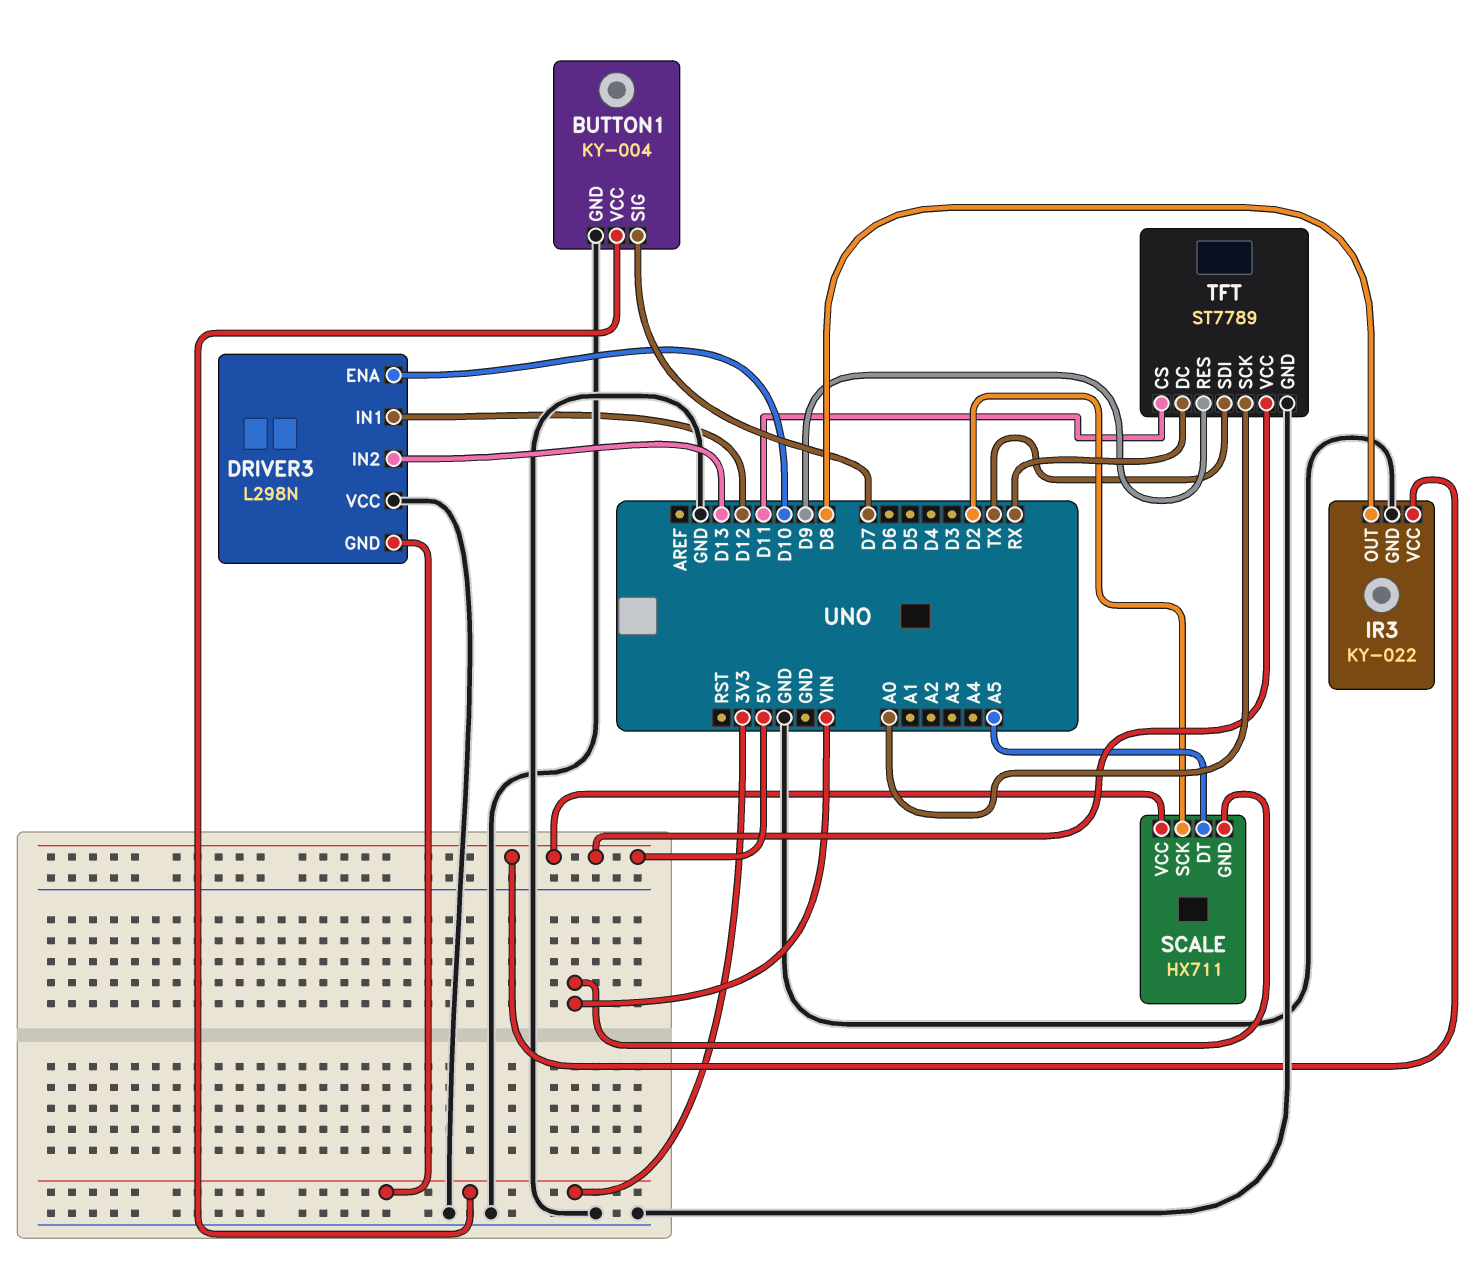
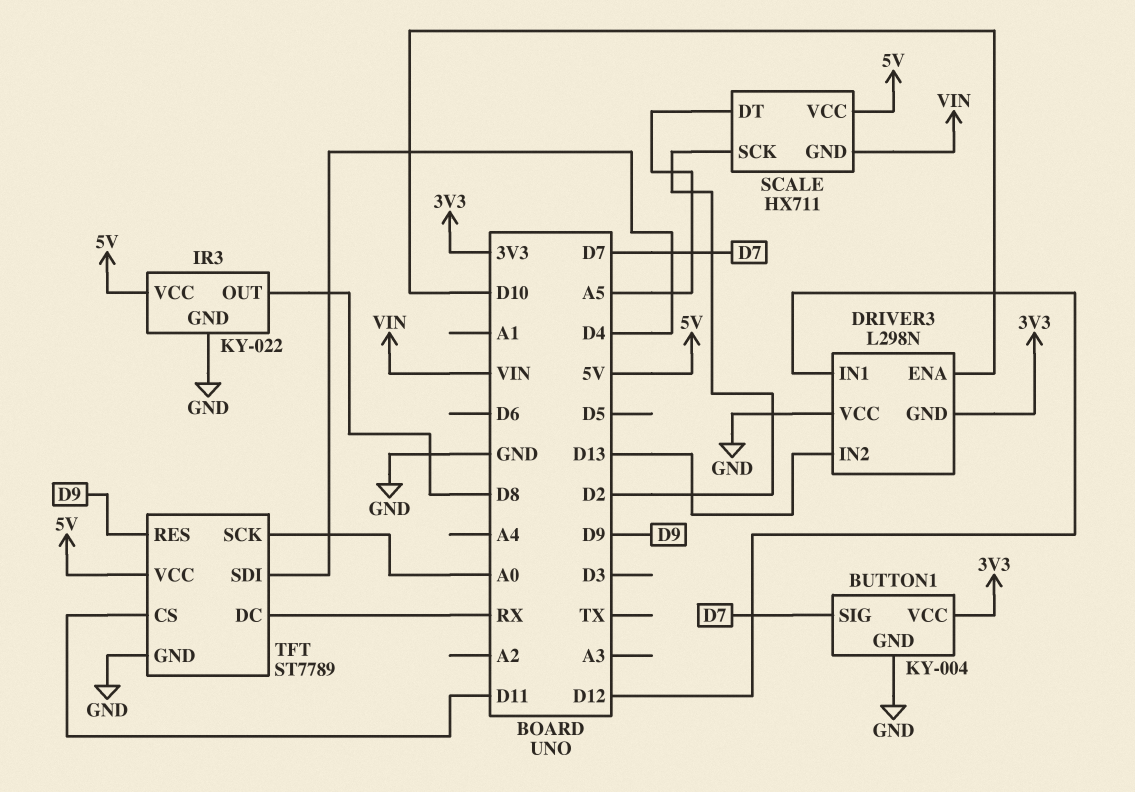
TFT pin SDI: TX -> D4

